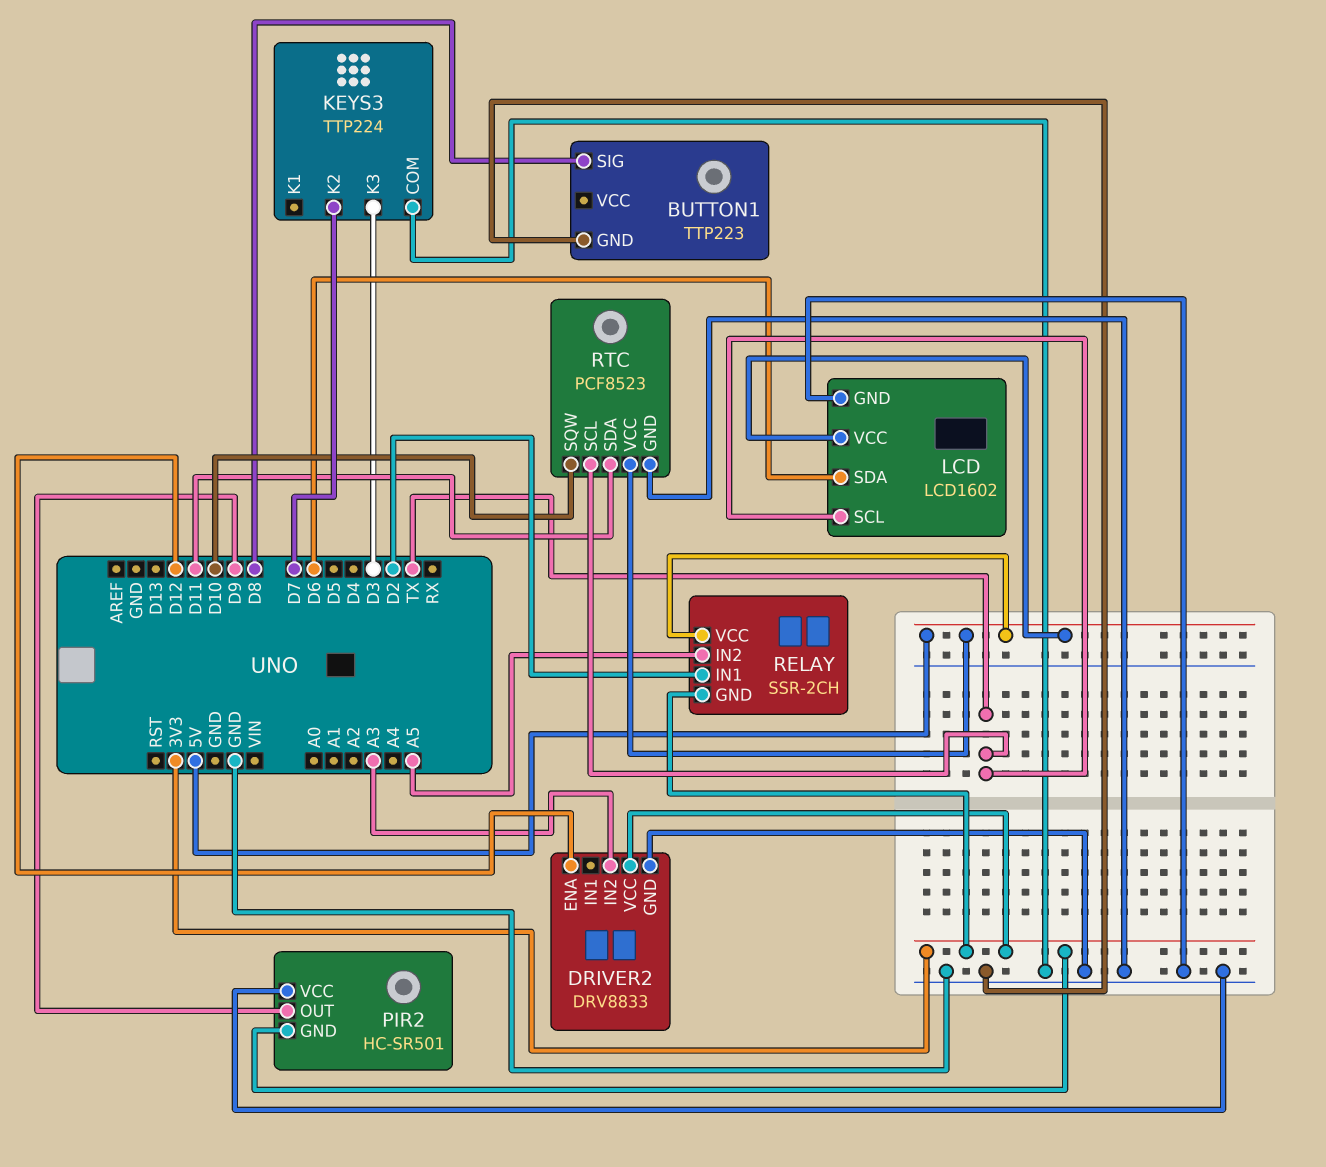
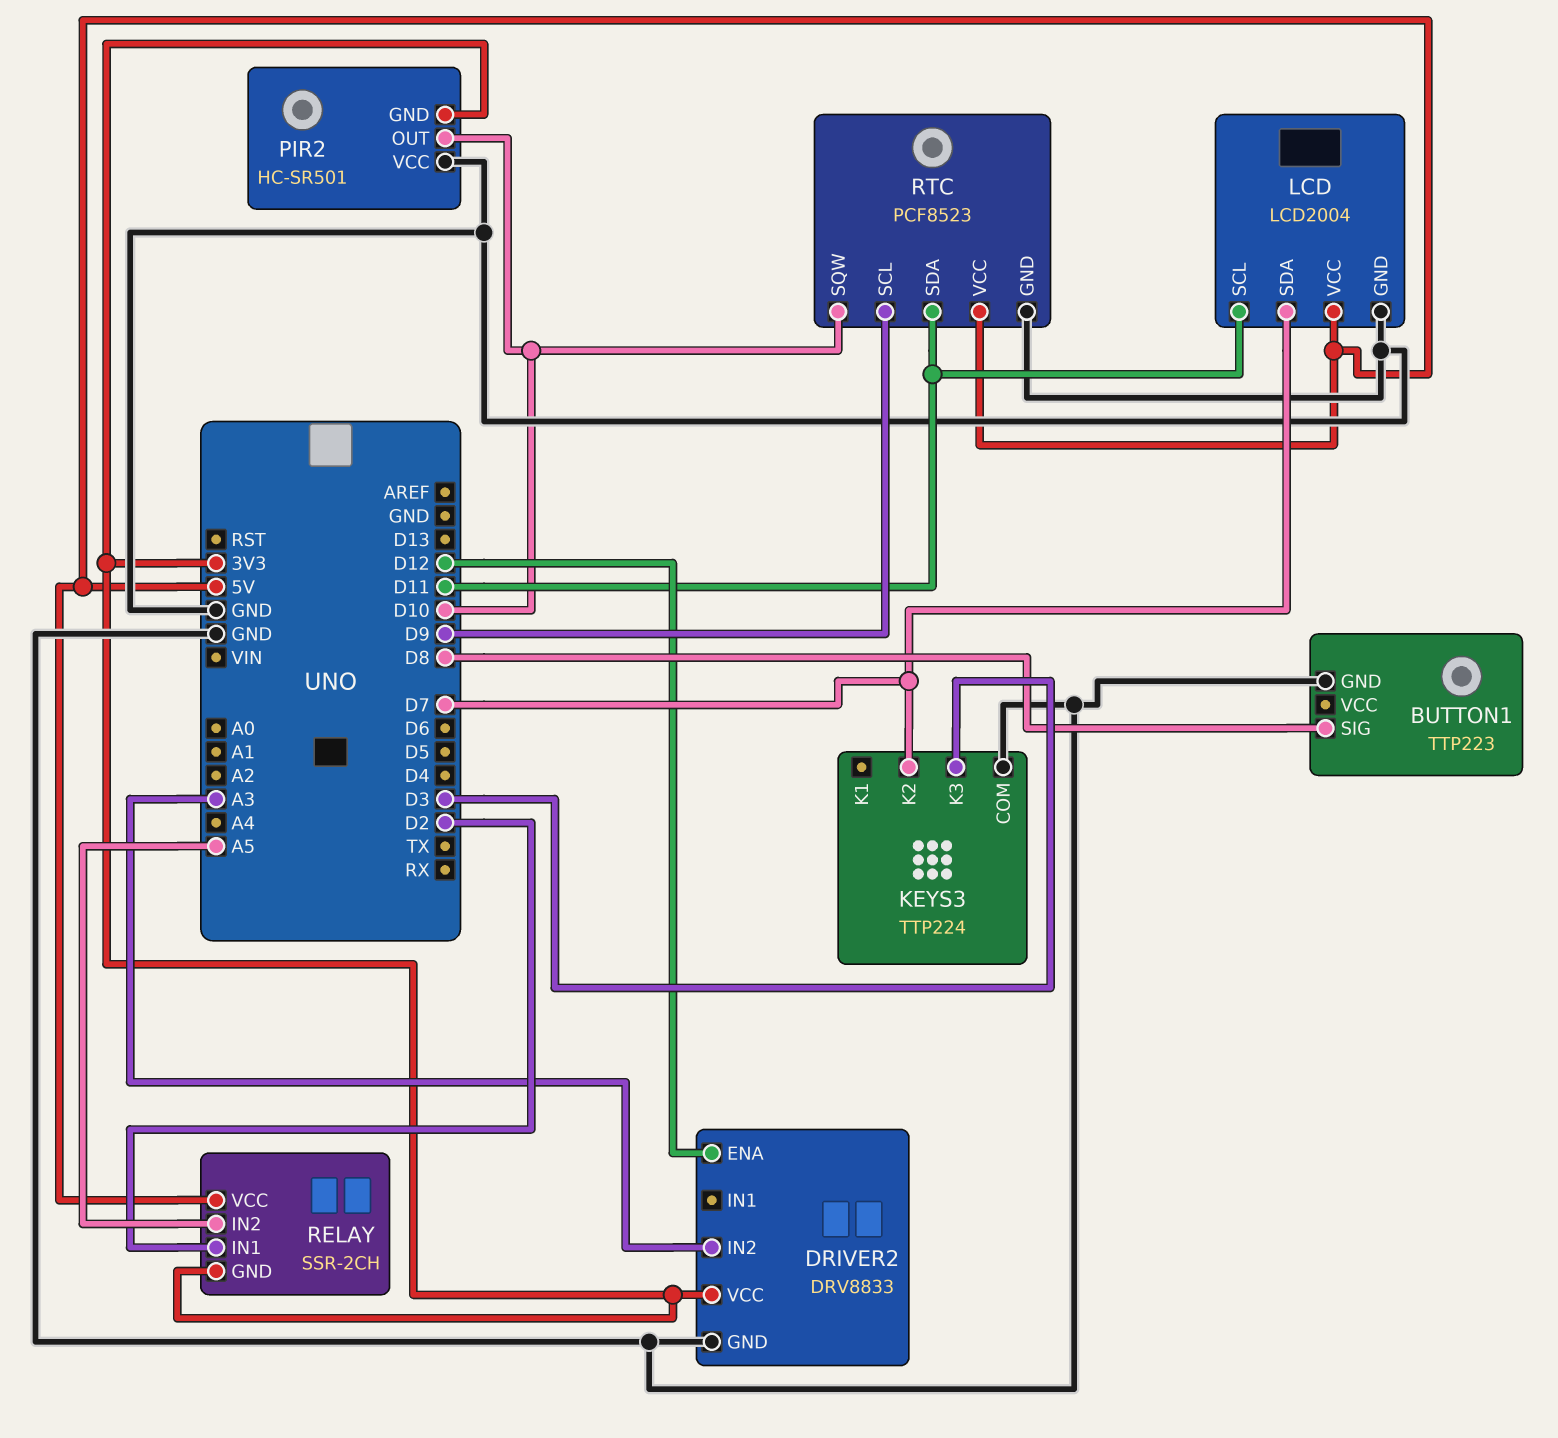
LCD: LCD1602 -> LCD2004
LCD pin SCL: TX -> D11
LCD pin SDA: D6 -> D7
PIR2 pin OUT: D9 -> D10
RTC pin SCL: TX -> D9

